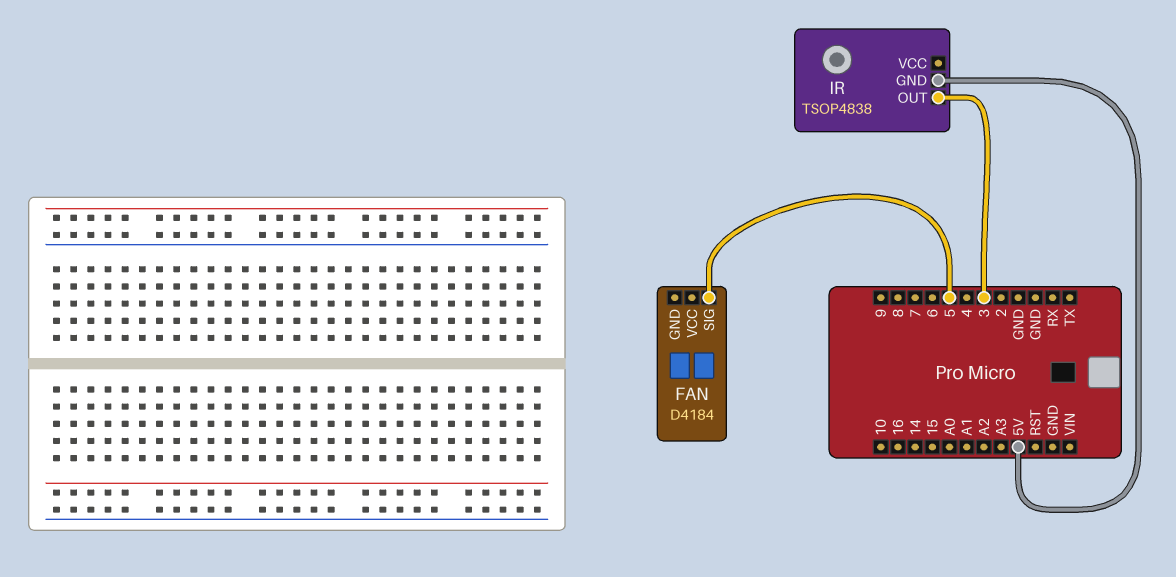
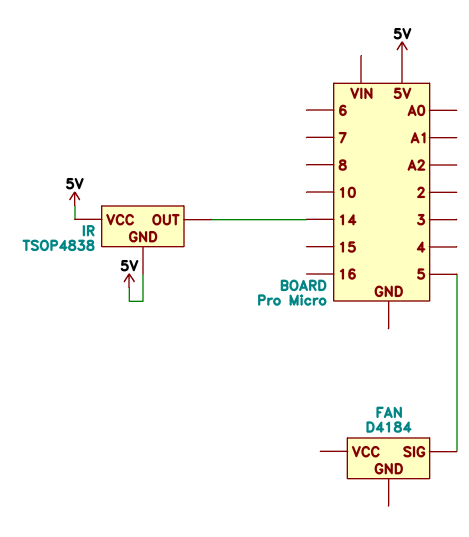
IR pin OUT: 3 -> 14
IR pin VCC: none -> 5V

